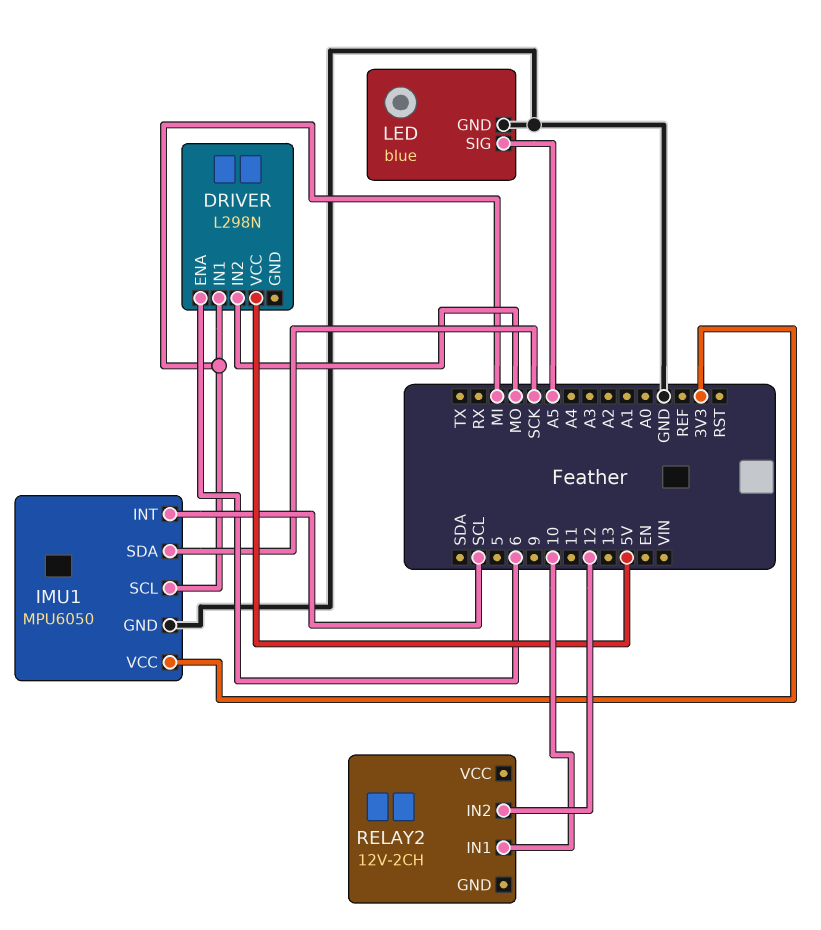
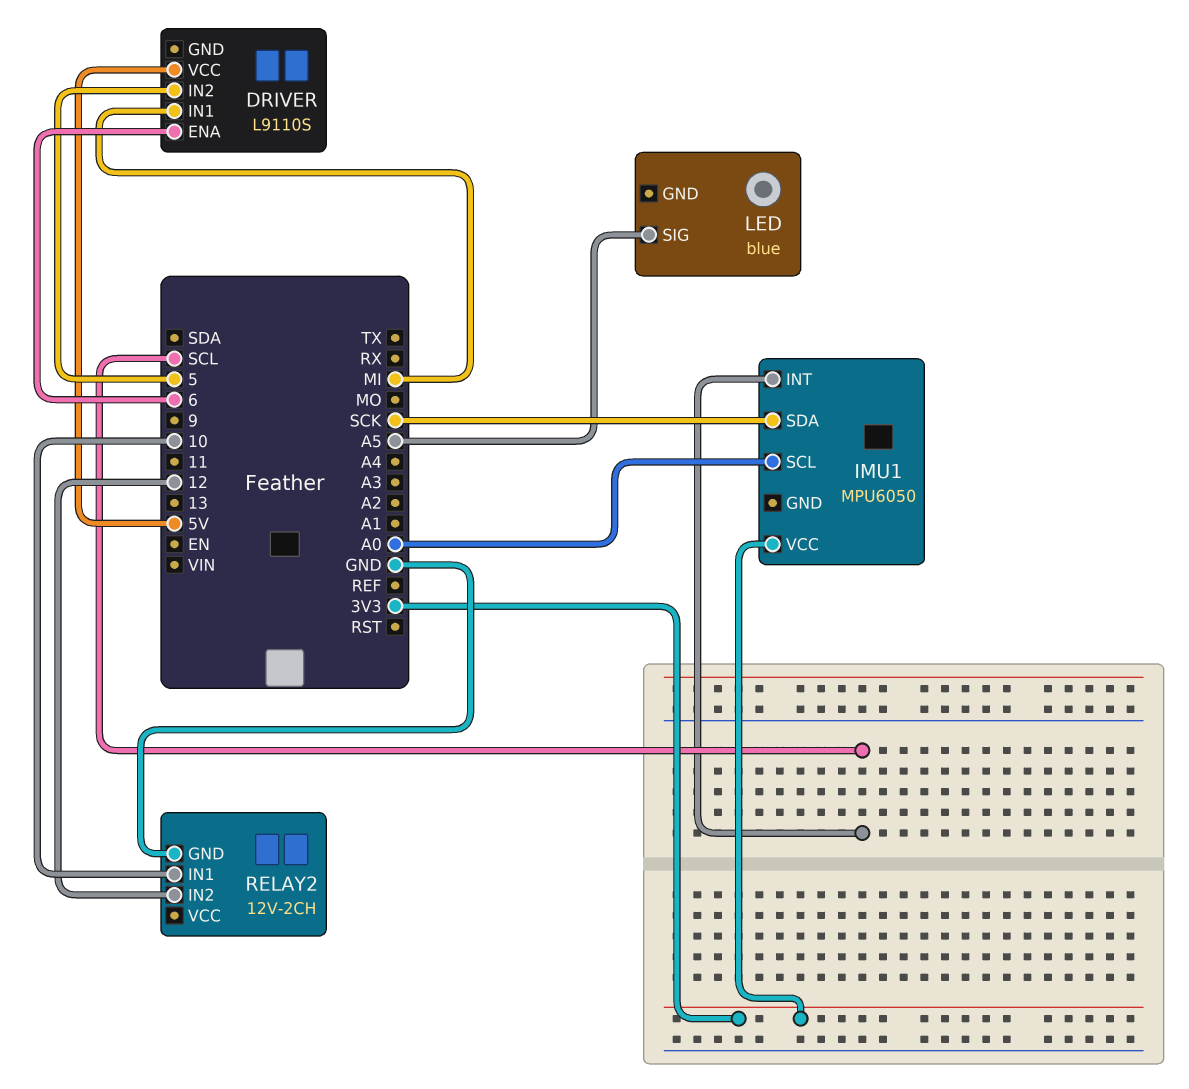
DRIVER: L298N -> L9110S
DRIVER pin IN2: MO -> 5
IMU1 pin GND: GND -> none
IMU1 pin SCL: MI -> A0
LED pin GND: GND -> none
RELAY2 pin GND: none -> GND

